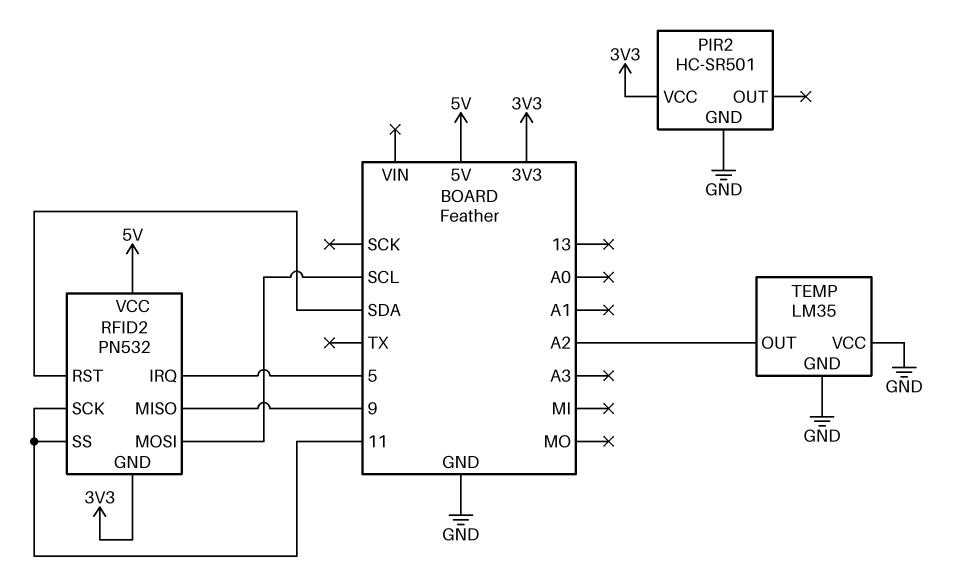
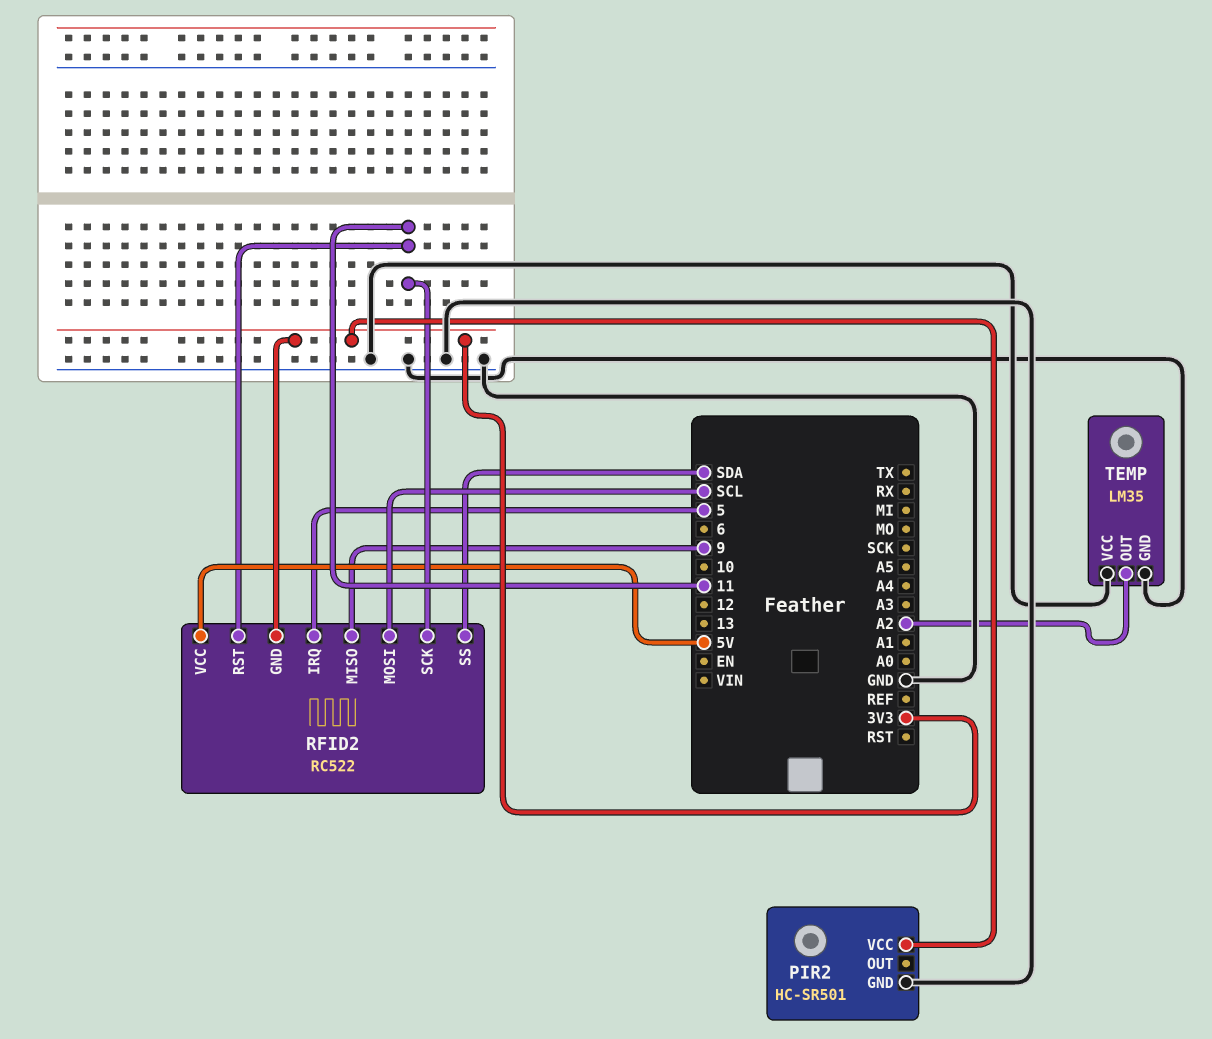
RFID2: PN532 -> RC522
RFID2 pin RST: SDA -> 11
RFID2 pin SS: 11 -> SDA

